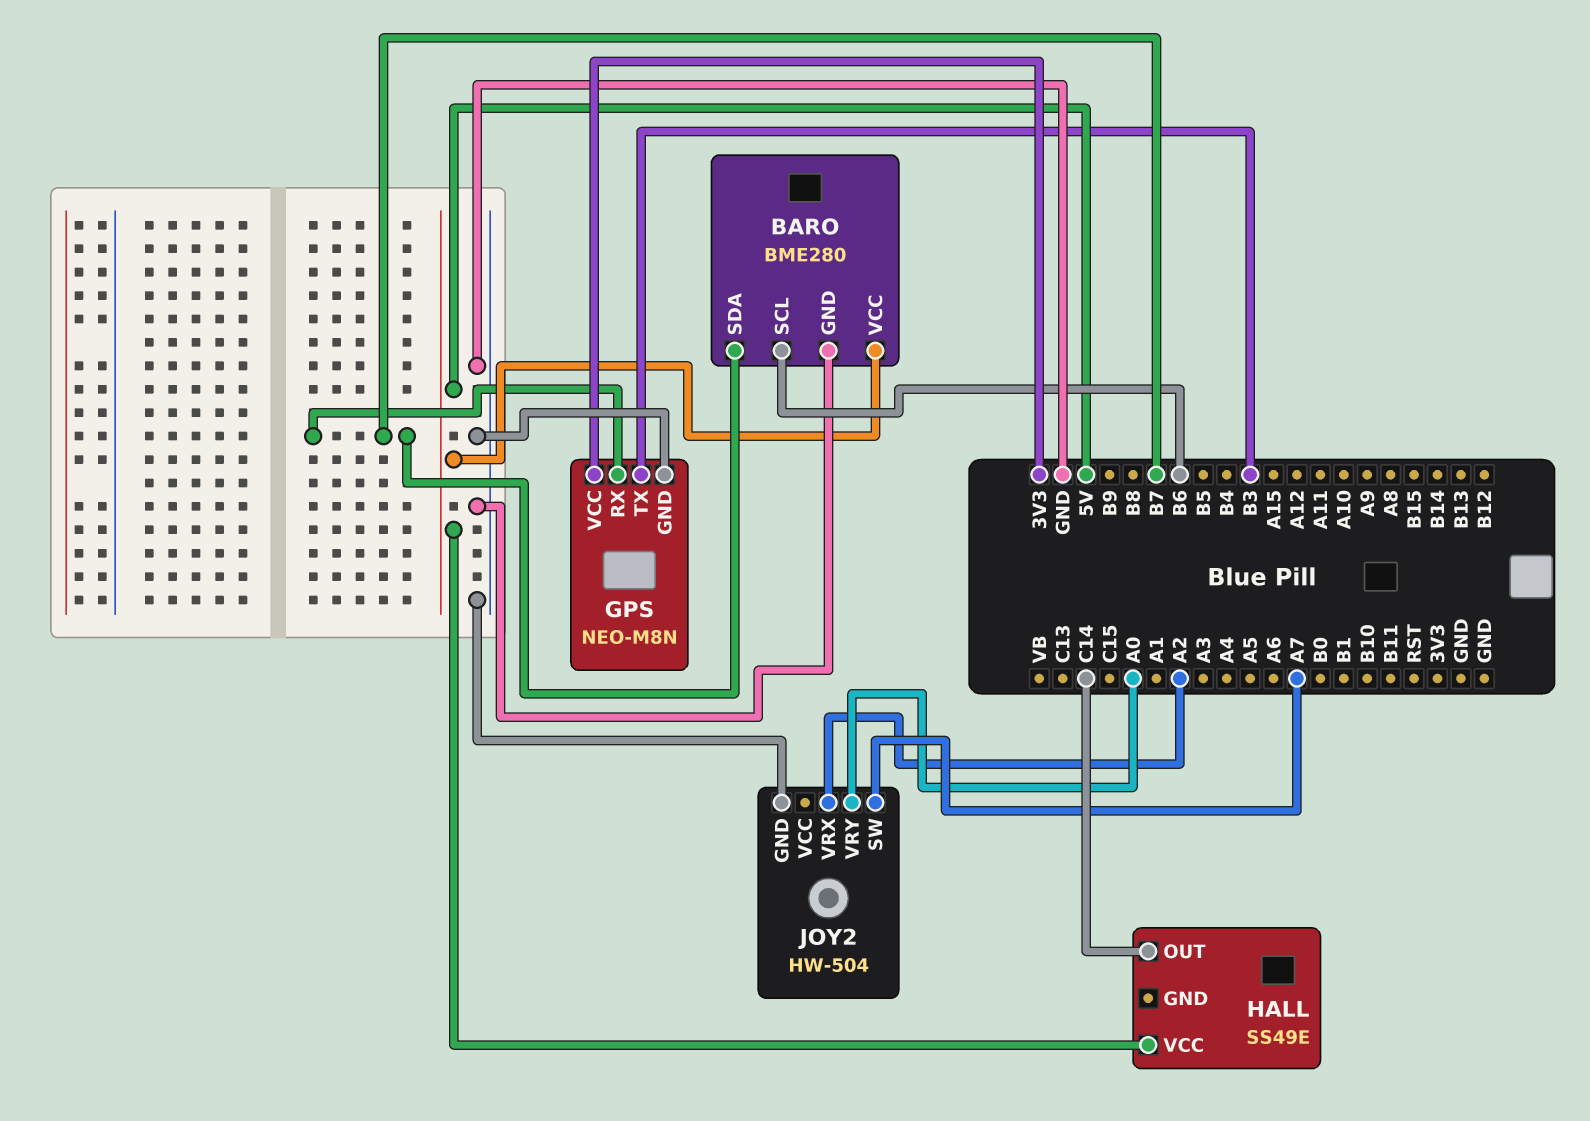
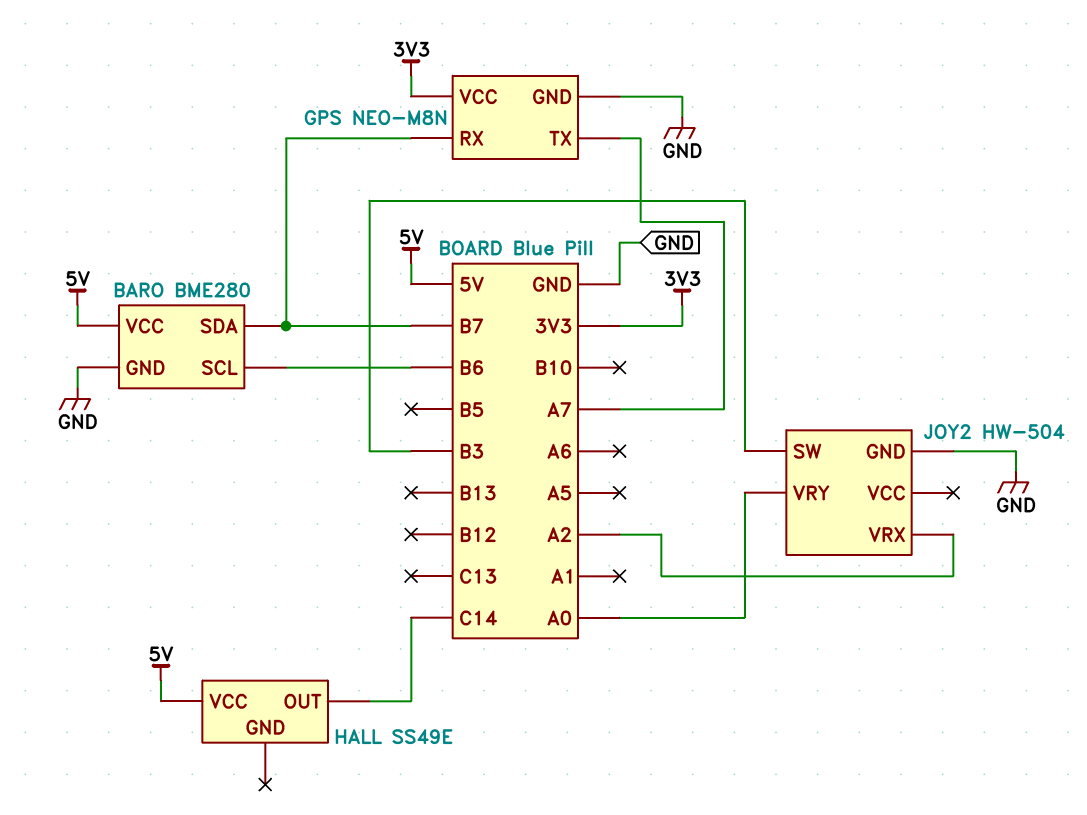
GPS pin TX: B3 -> A7
JOY2 pin SW: A7 -> B3

